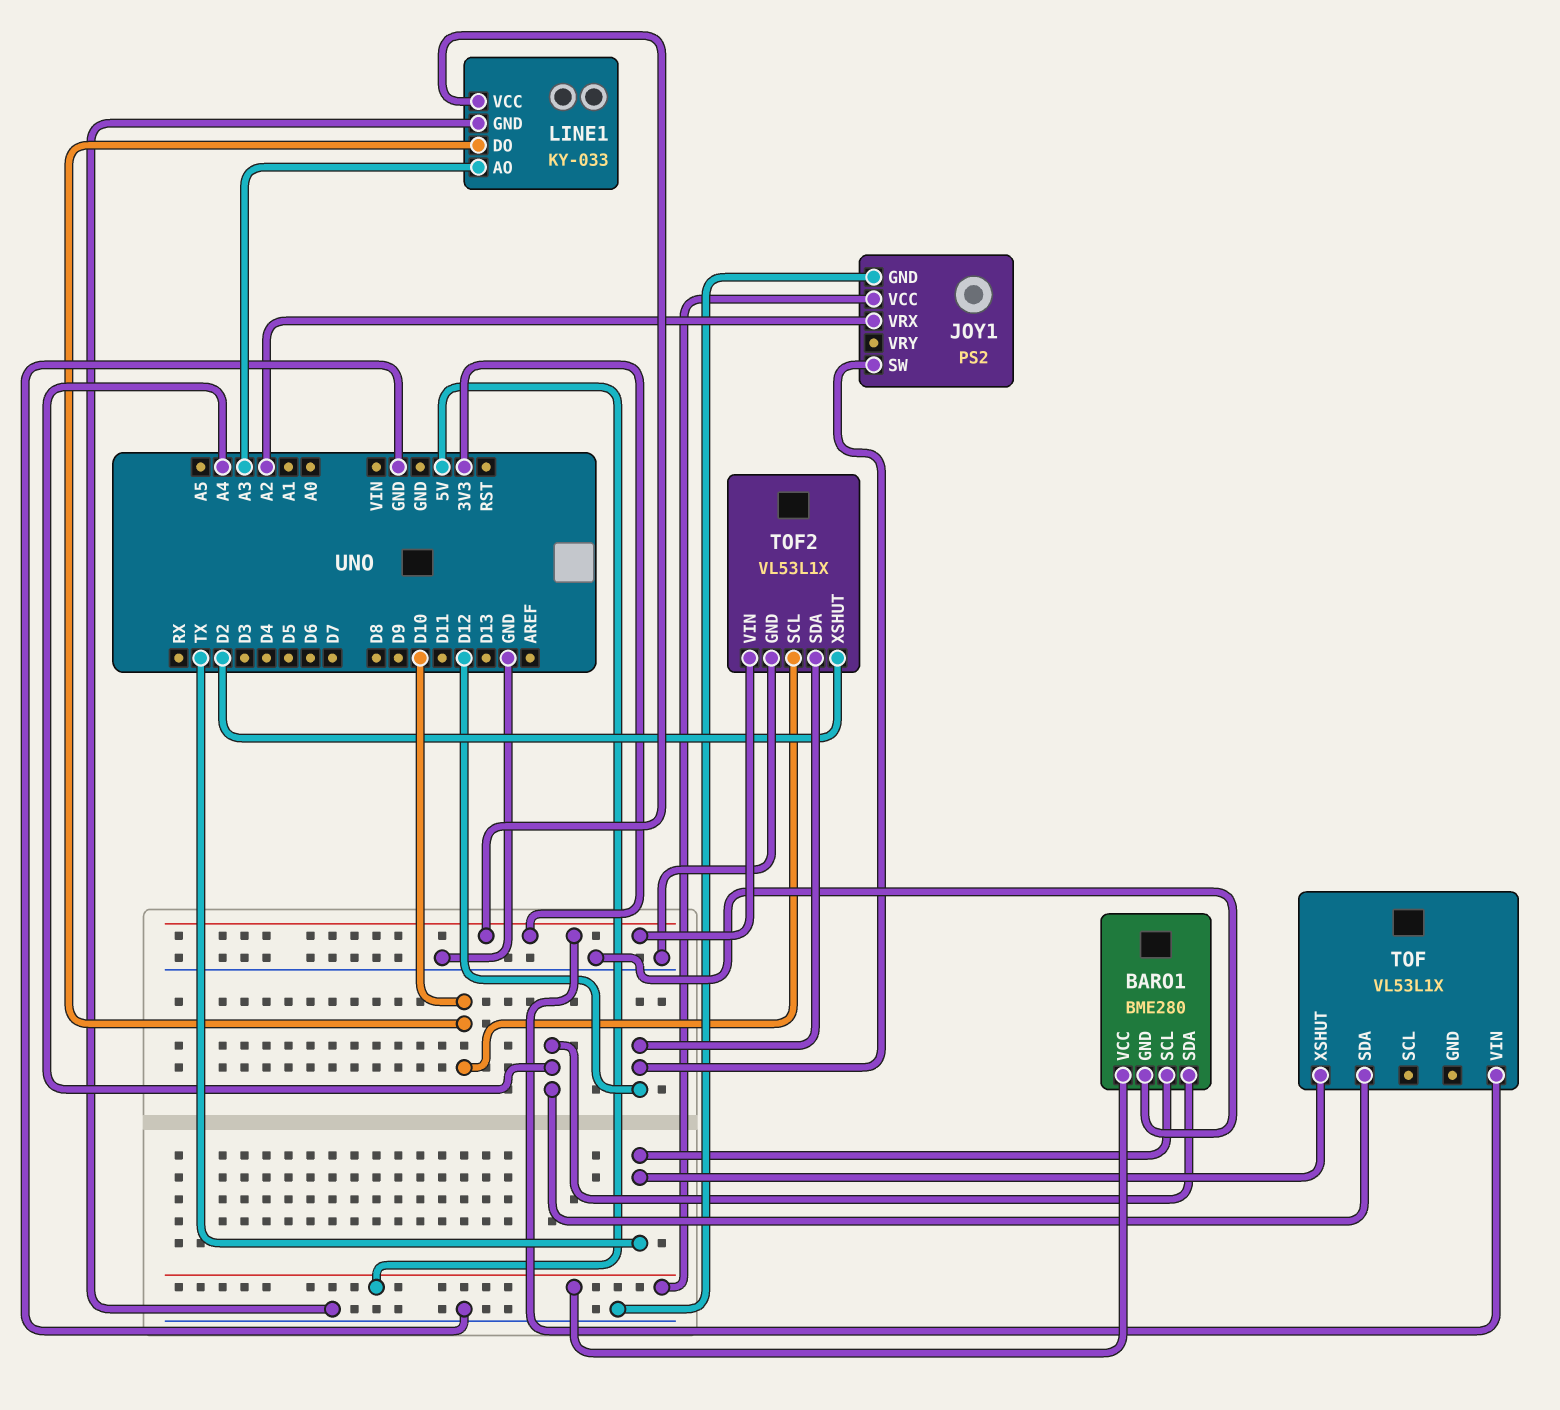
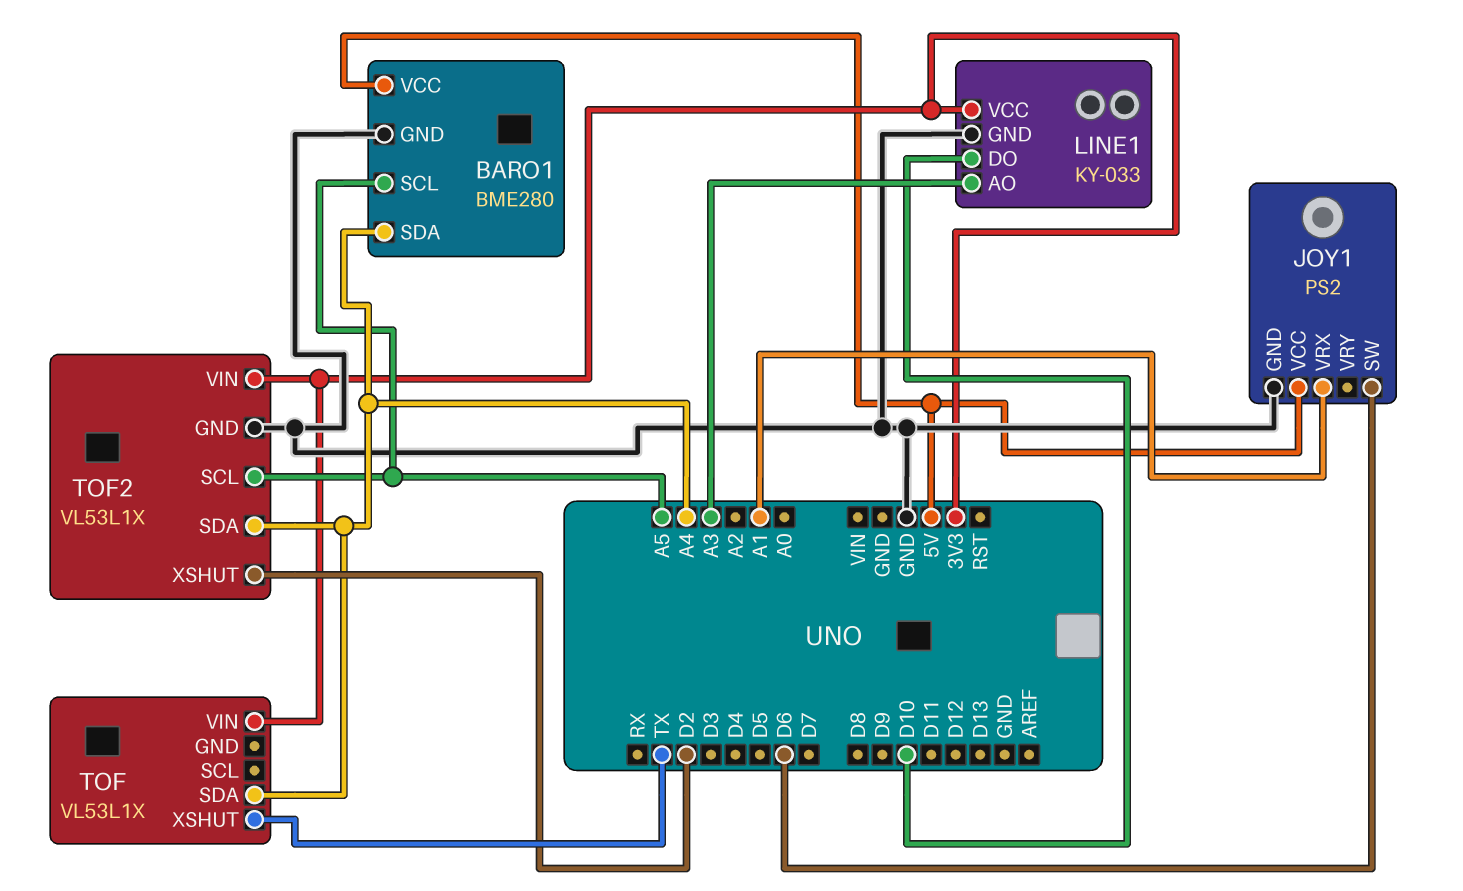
BARO1 pin SCL: TX -> A5
JOY1 pin SW: D12 -> D6
JOY1 pin VRX: A2 -> A1
TOF2 pin SCL: D10 -> A5
TOF2 pin SDA: D12 -> A4

